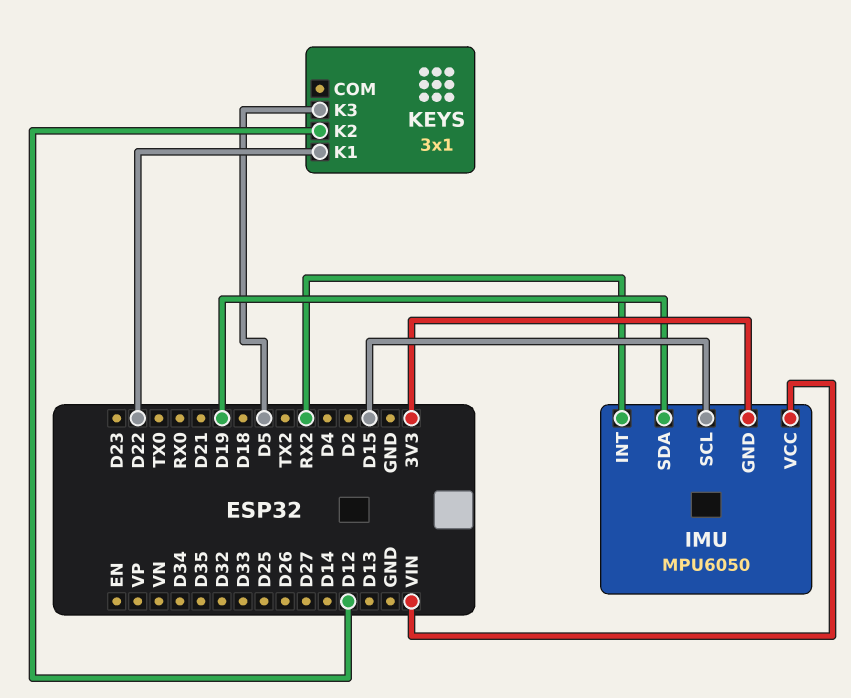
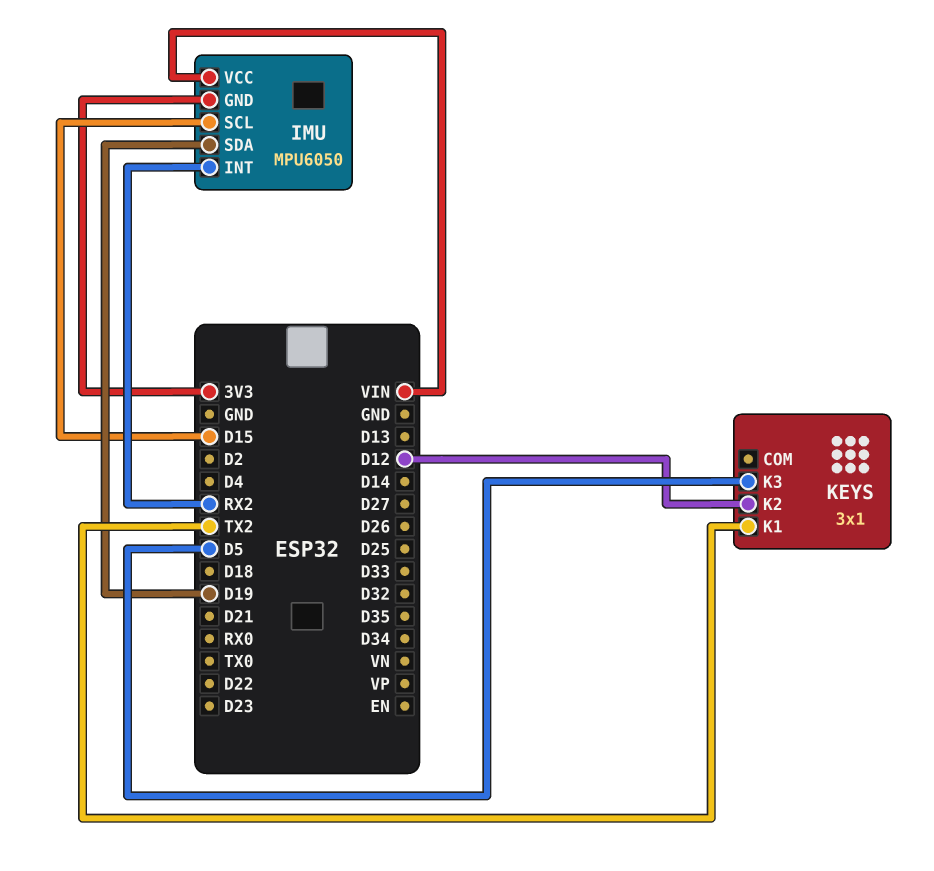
KEYS pin K1: D22 -> TX2

